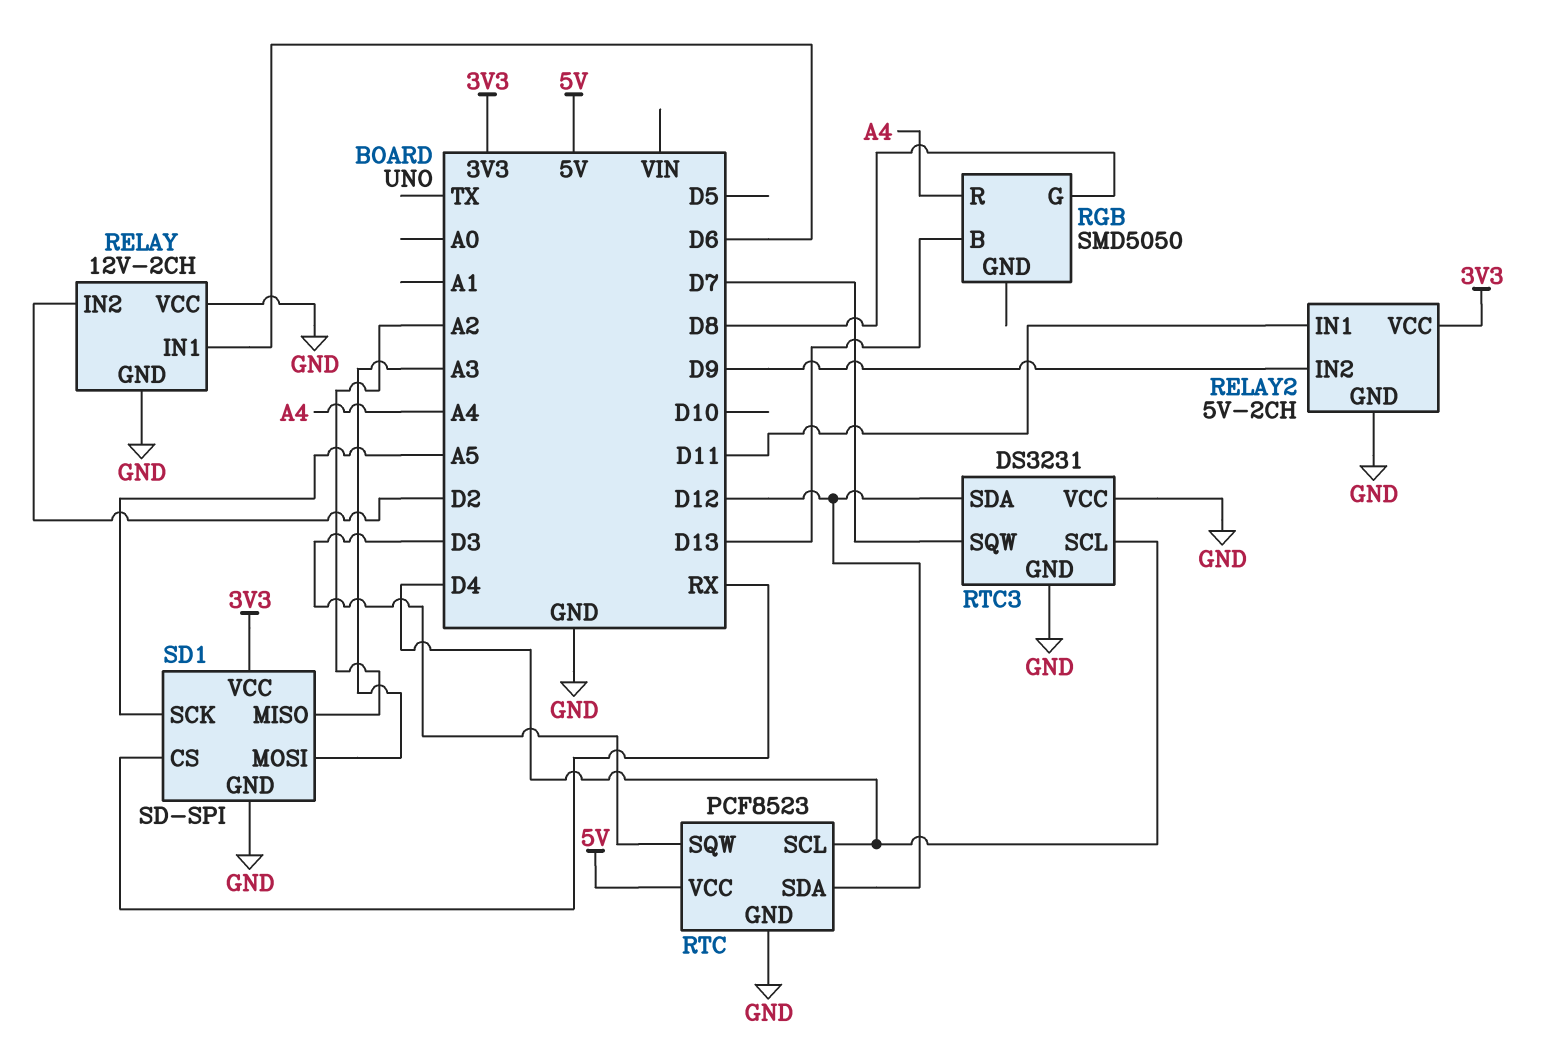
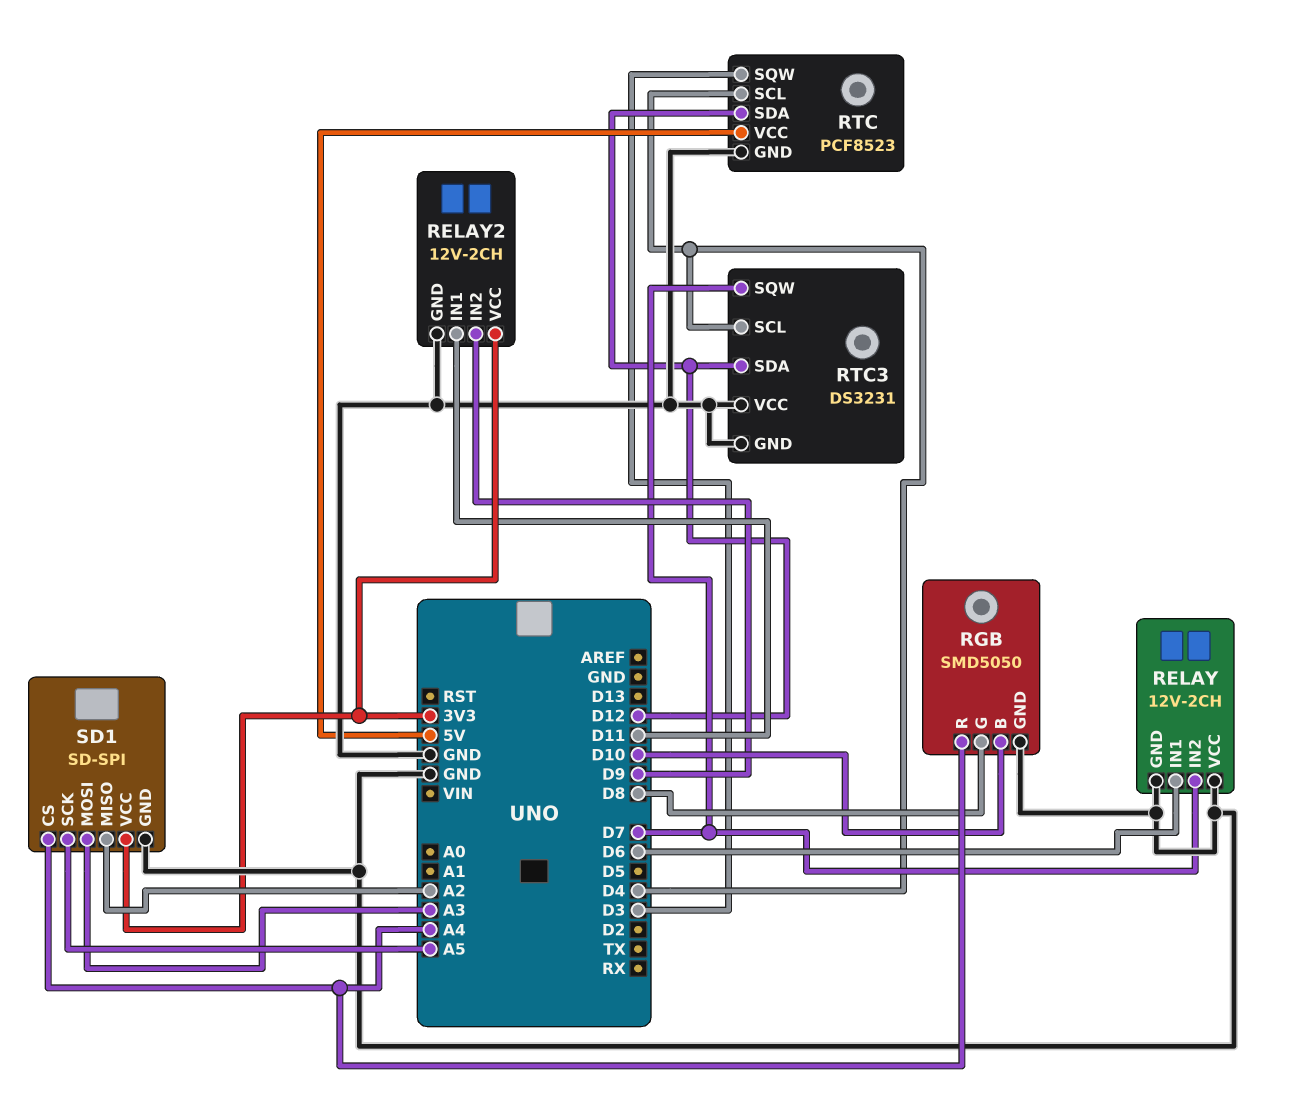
RELAY pin IN2: D2 -> D7
RELAY2: 5V-2CH -> 12V-2CH
RGB pin B: D13 -> D10
RGB pin GND: none -> GND
SD1 pin CS: RX -> A4

